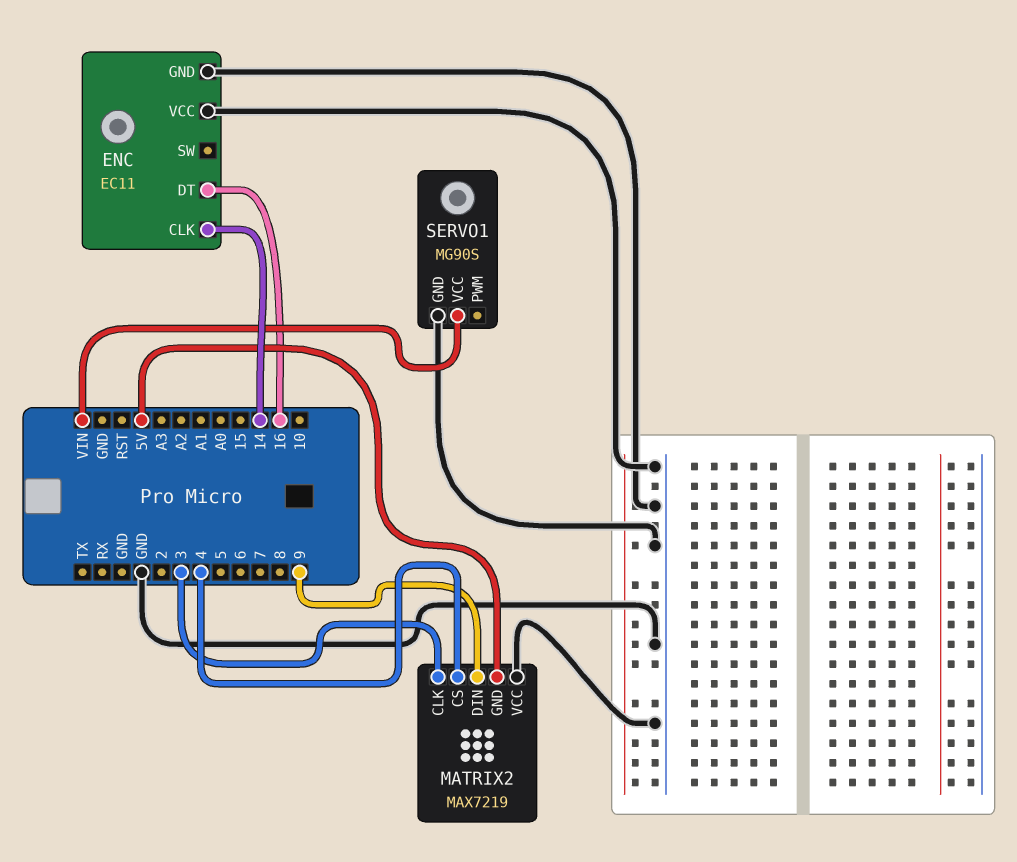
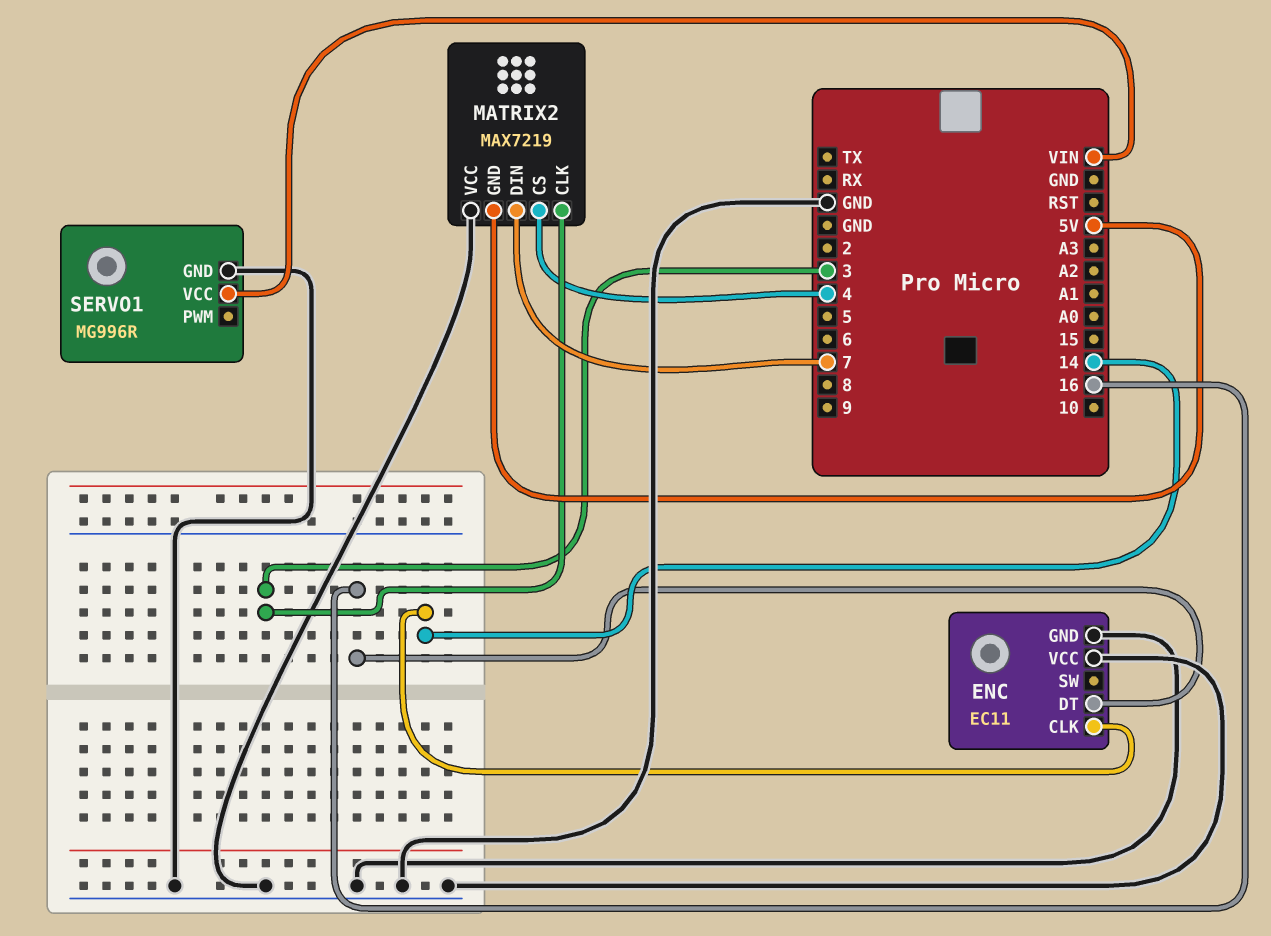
MATRIX2 pin DIN: 9 -> 7
SERVO1: MG90S -> MG996R

